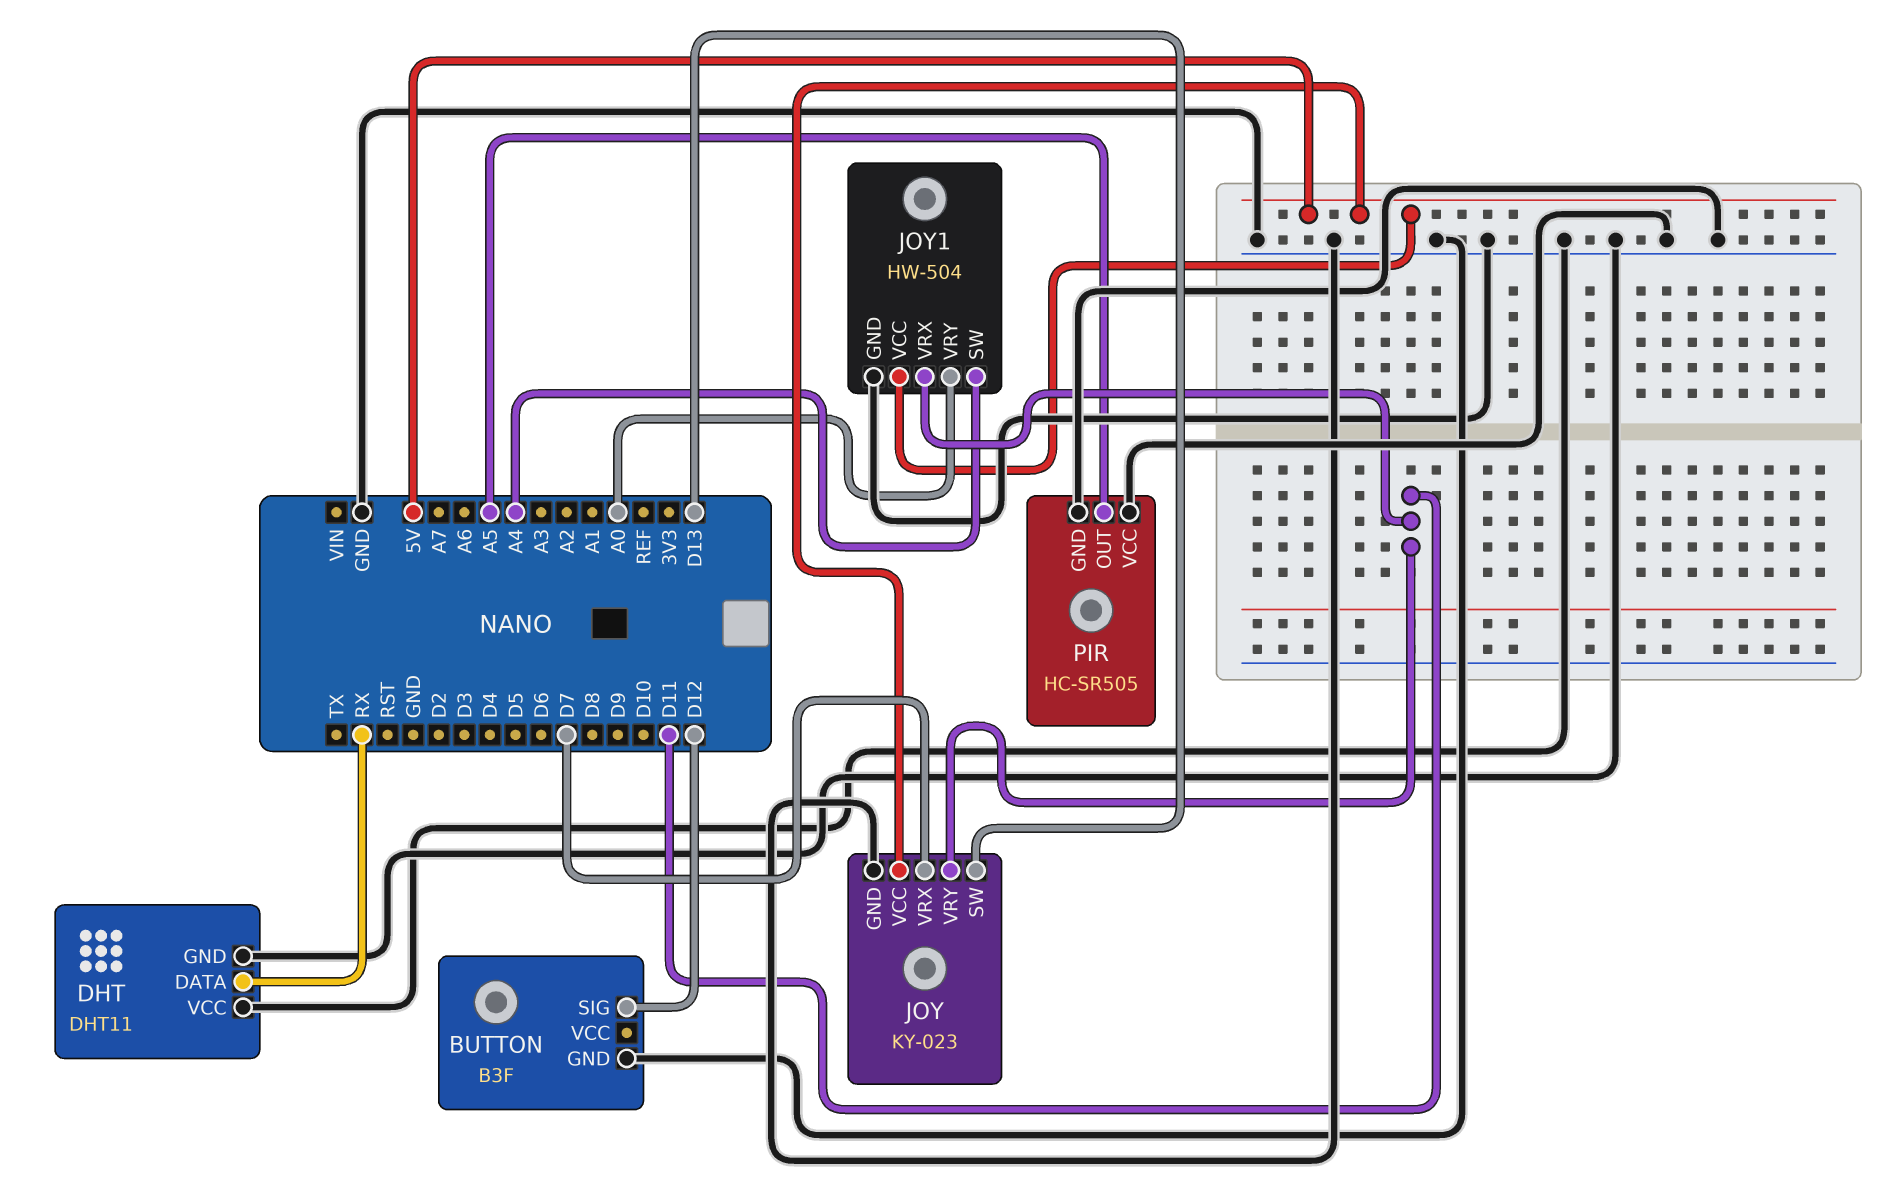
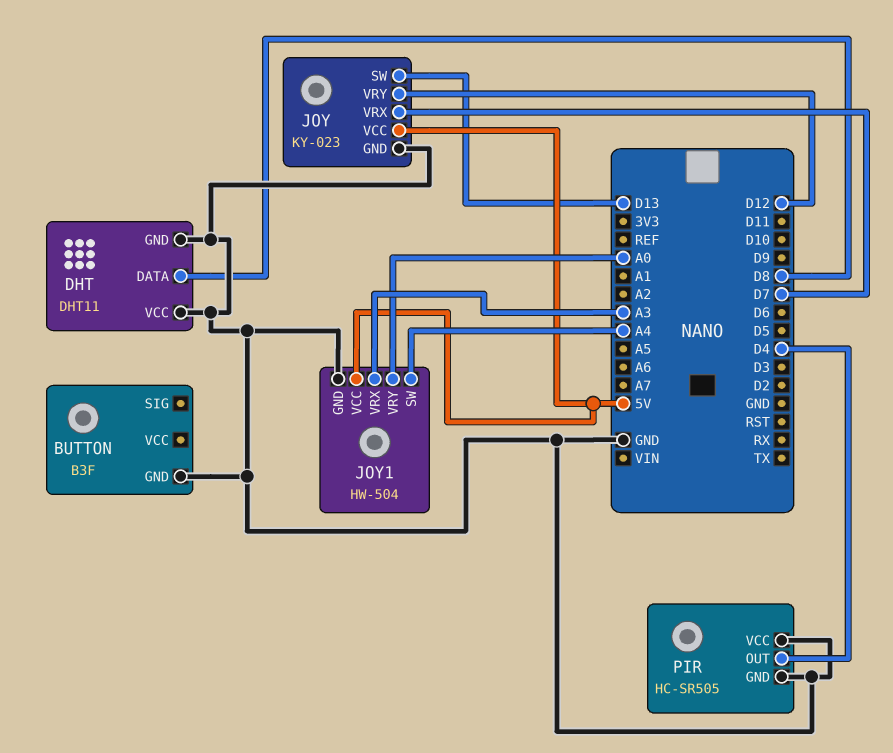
BUTTON pin SIG: D12 -> none
DHT pin DATA: RX -> D8
JOY pin VRY: D11 -> D12
JOY1 pin VRX: D11 -> A3
PIR pin OUT: A5 -> D4

